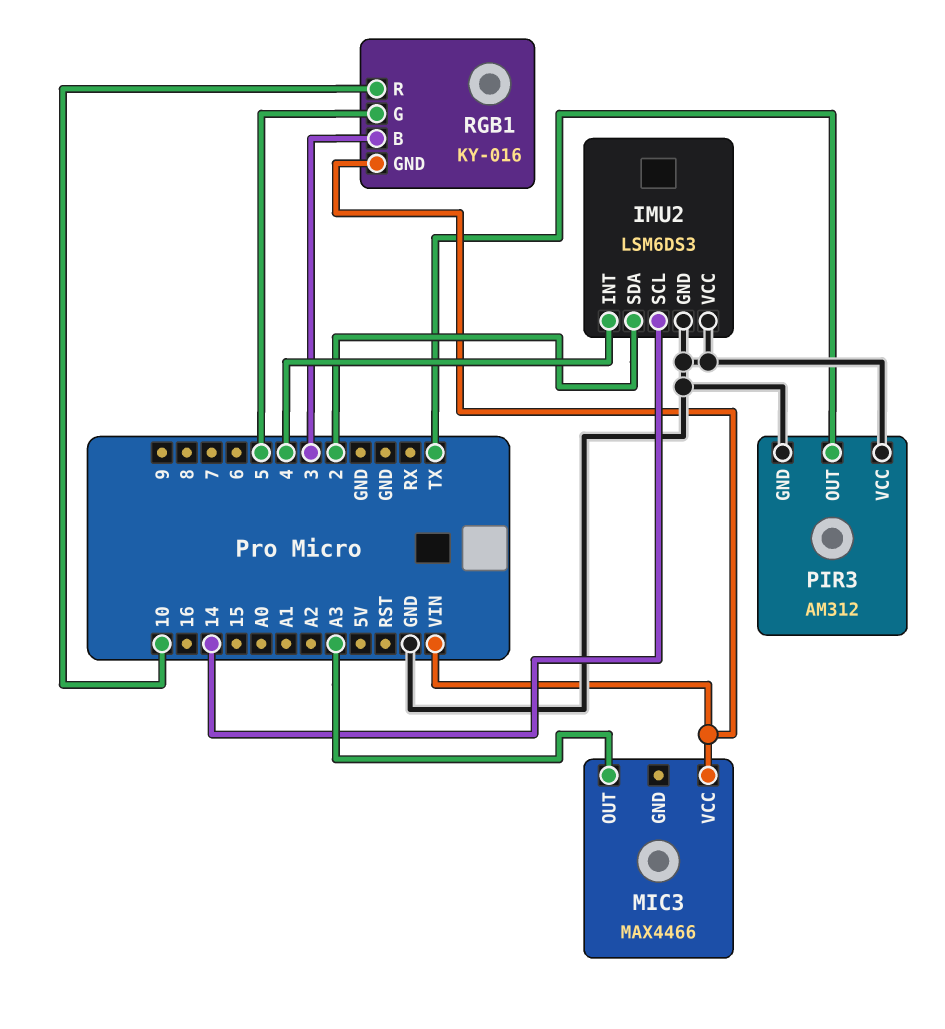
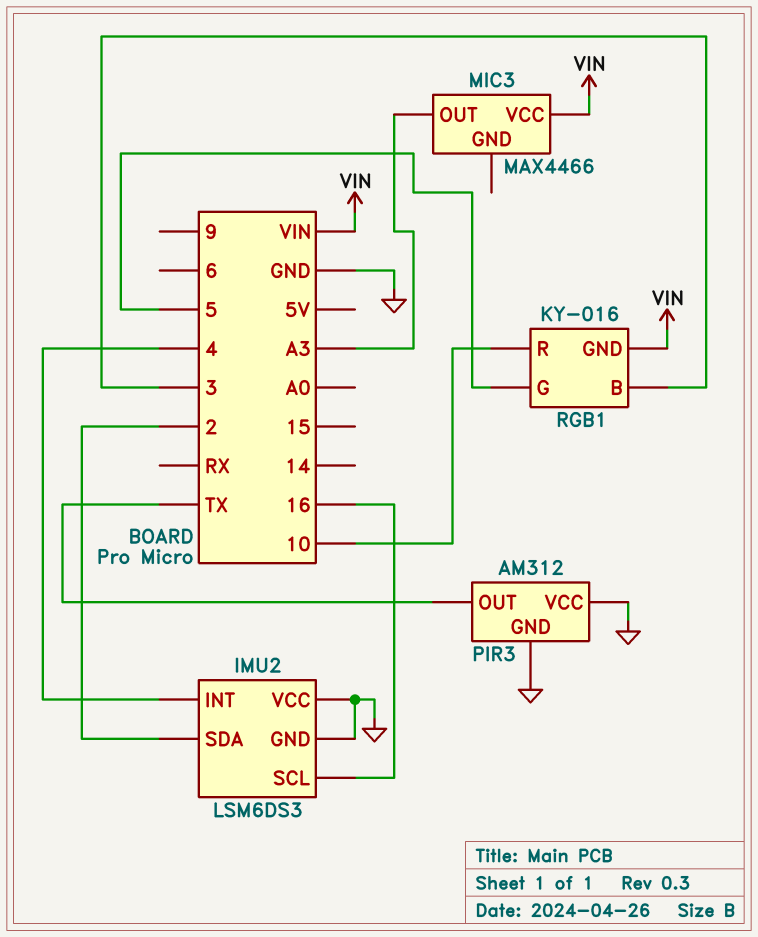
IMU2 pin SCL: 14 -> 16

